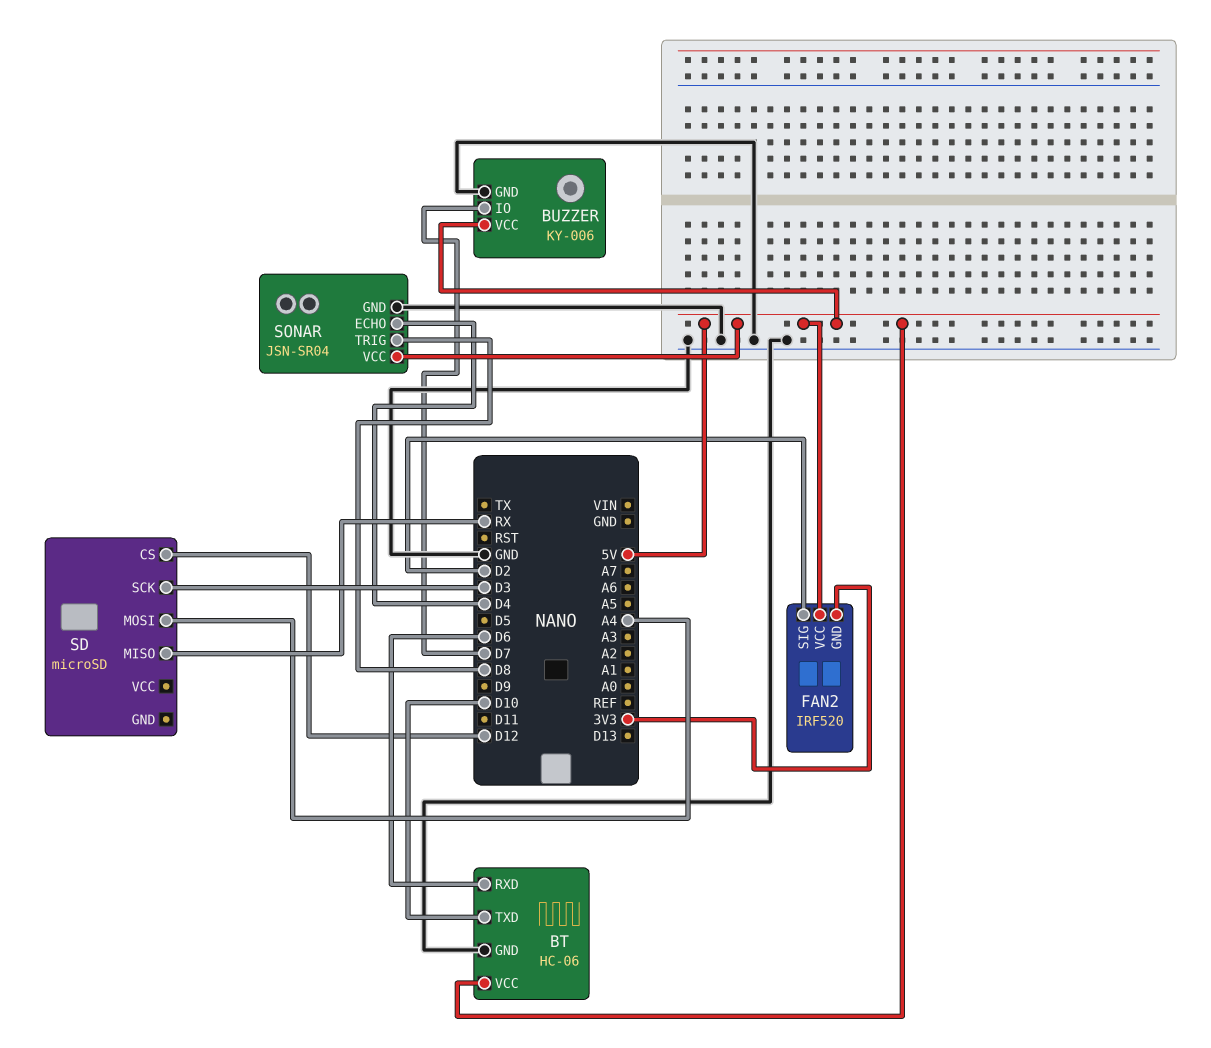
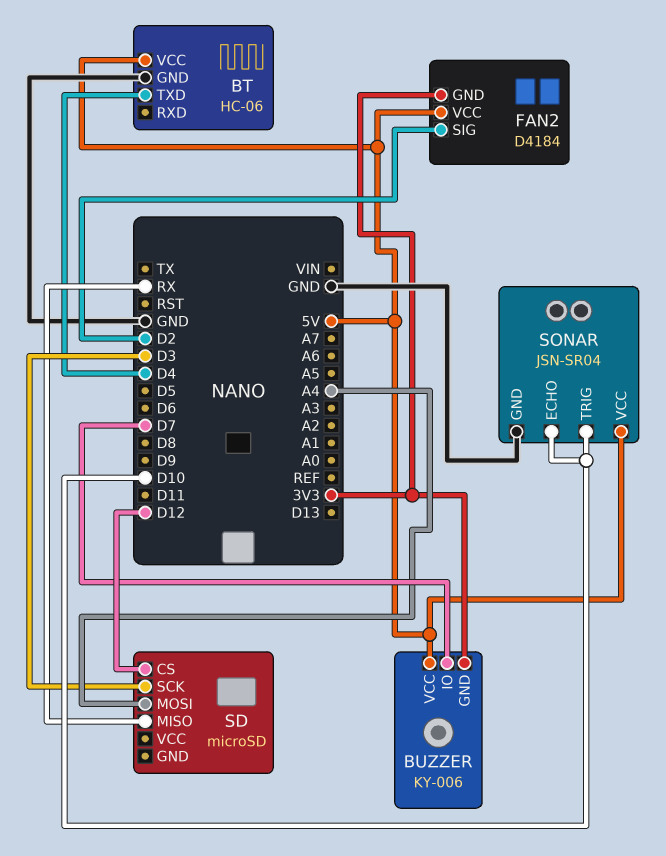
BT pin RXD: D6 -> none
BT pin TXD: D10 -> D4
BUZZER pin GND: GND -> 3V3
FAN2: IRF520 -> D4184
SONAR pin ECHO: D4 -> D10
SONAR pin TRIG: D8 -> D10

